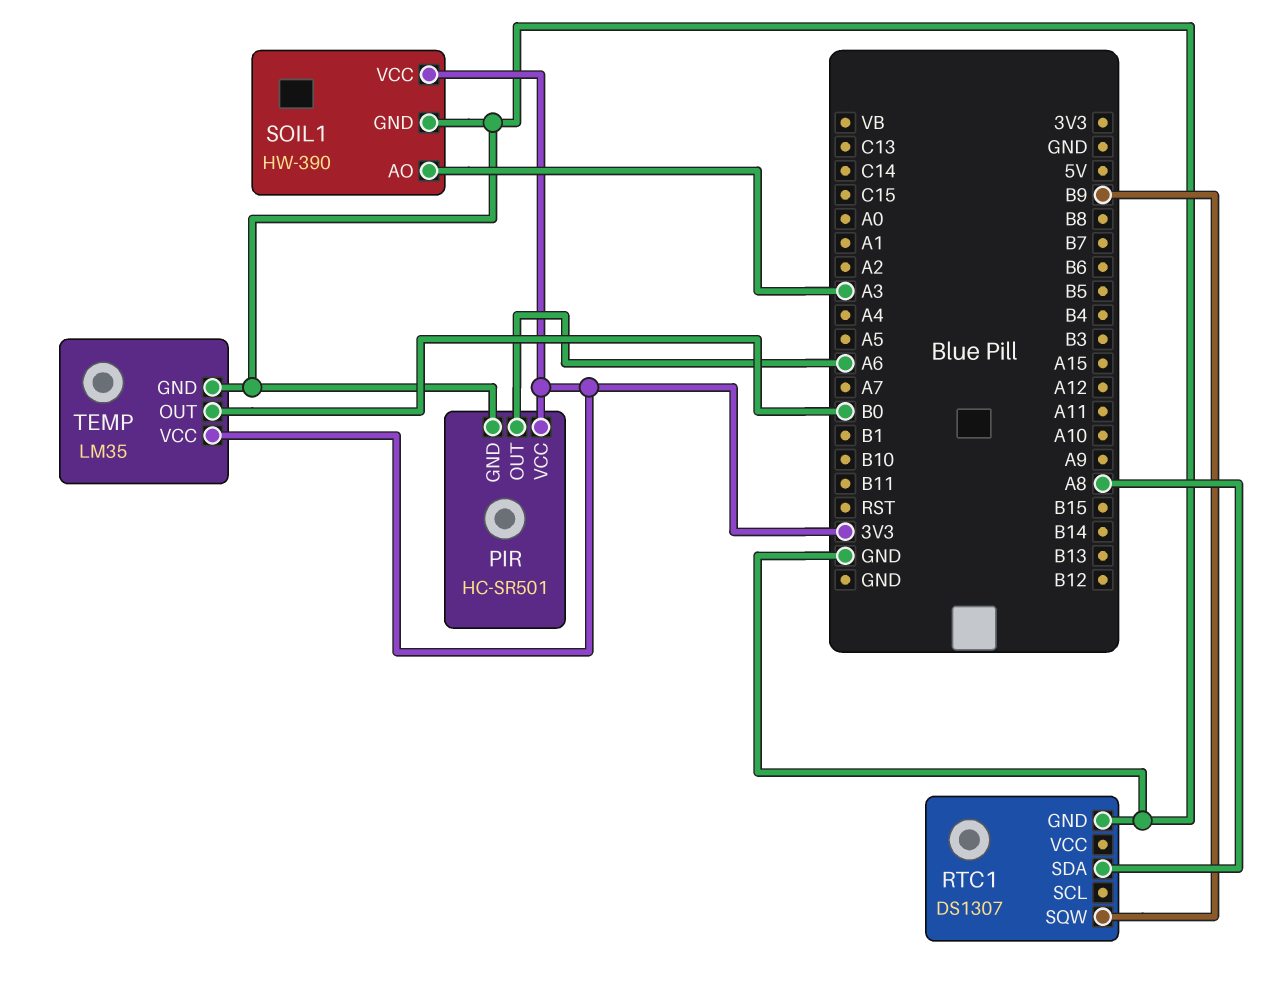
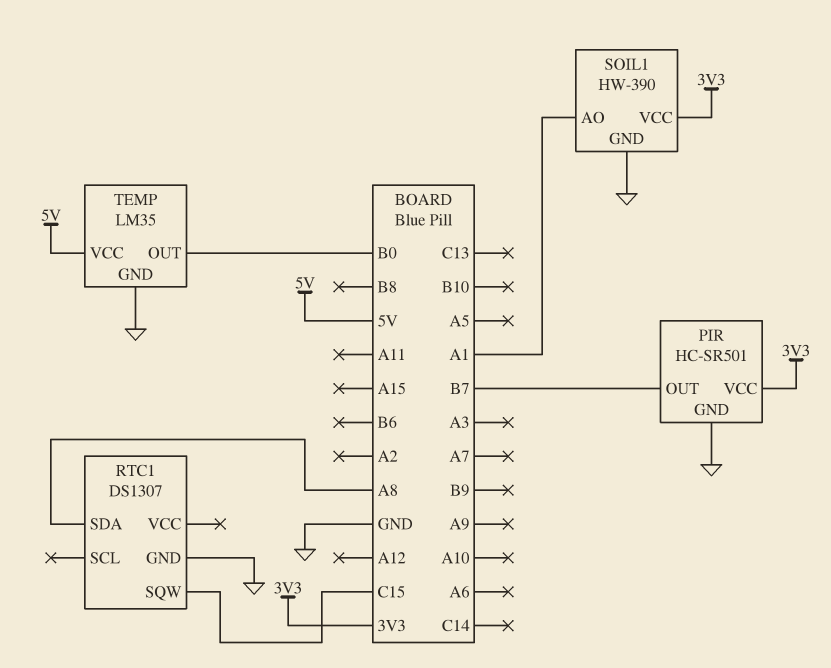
PIR pin OUT: A6 -> B7
RTC1 pin SQW: B9 -> C15
SOIL1 pin AO: A3 -> A1
TEMP pin VCC: 3V3 -> 5V

